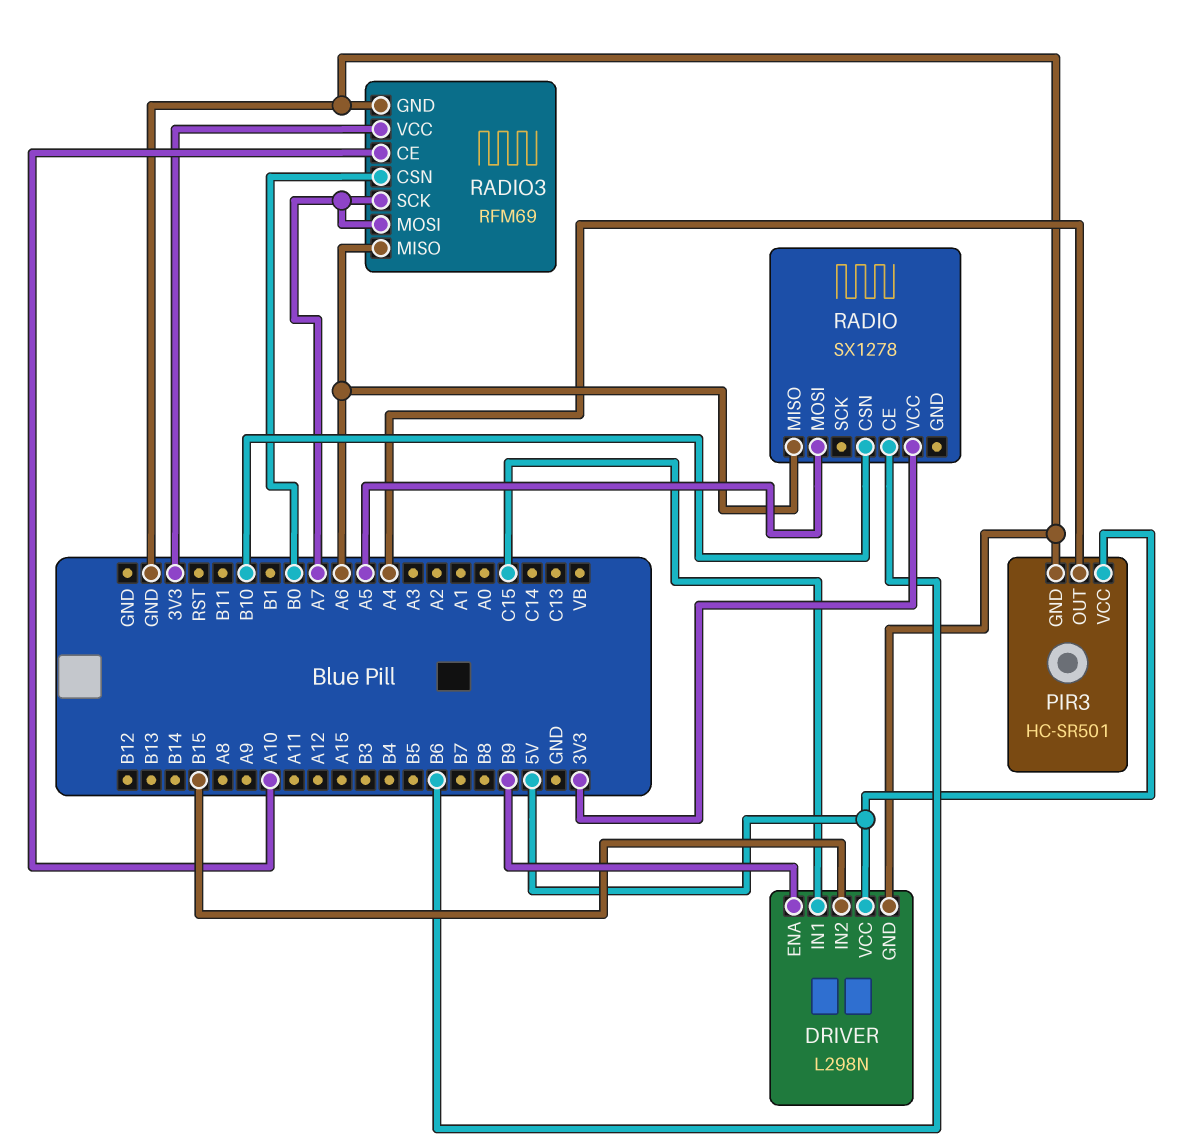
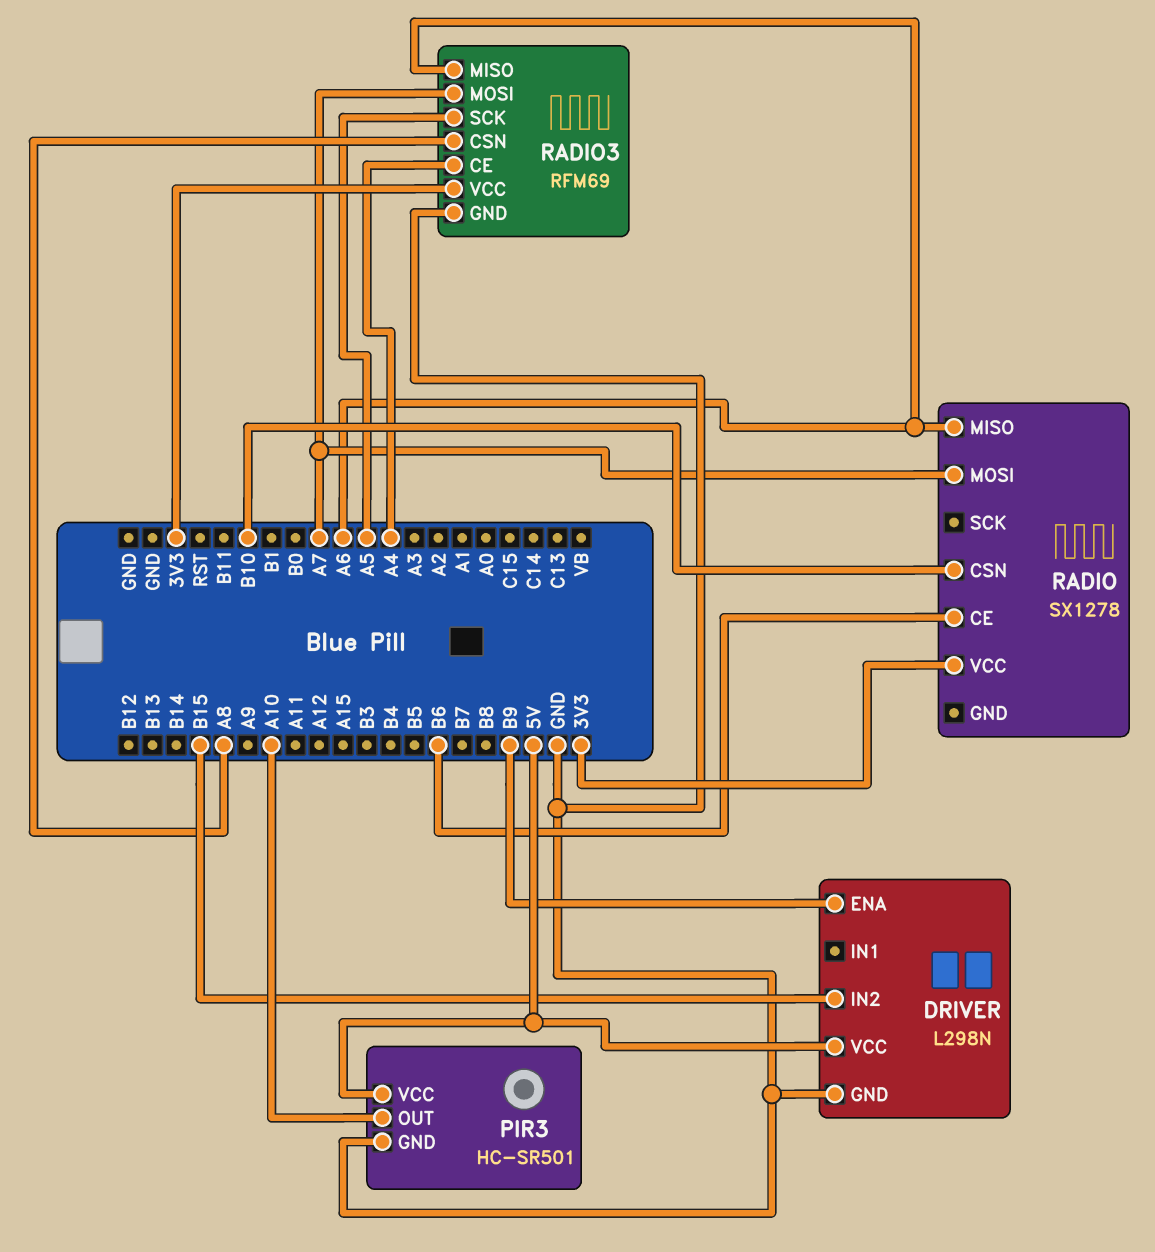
DRIVER pin IN1: C15 -> none
PIR3 pin OUT: A4 -> A10
RADIO pin MOSI: A5 -> A7
RADIO3 pin CE: A10 -> A4
RADIO3 pin CSN: B0 -> A8
RADIO3 pin SCK: A7 -> A5

